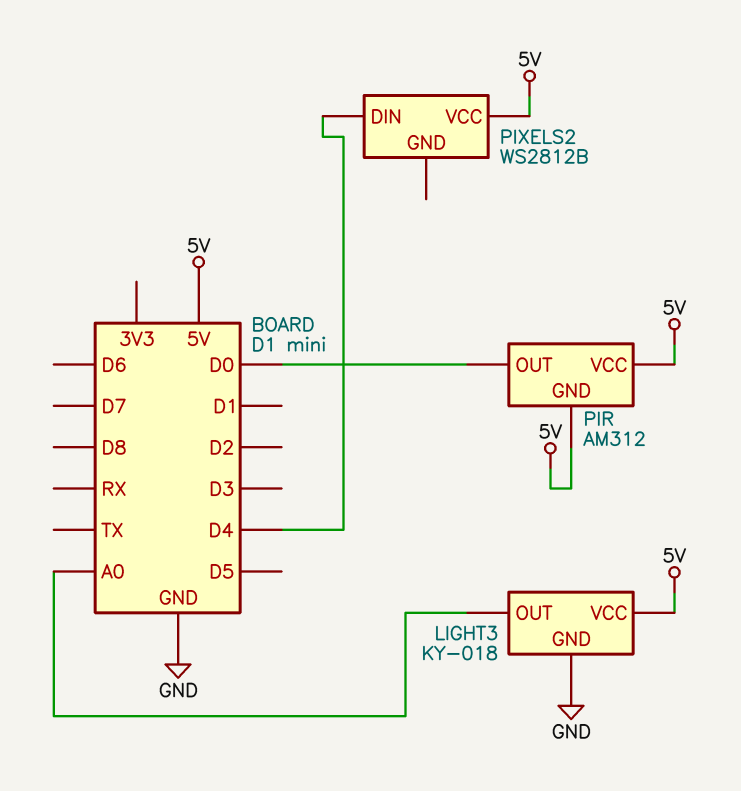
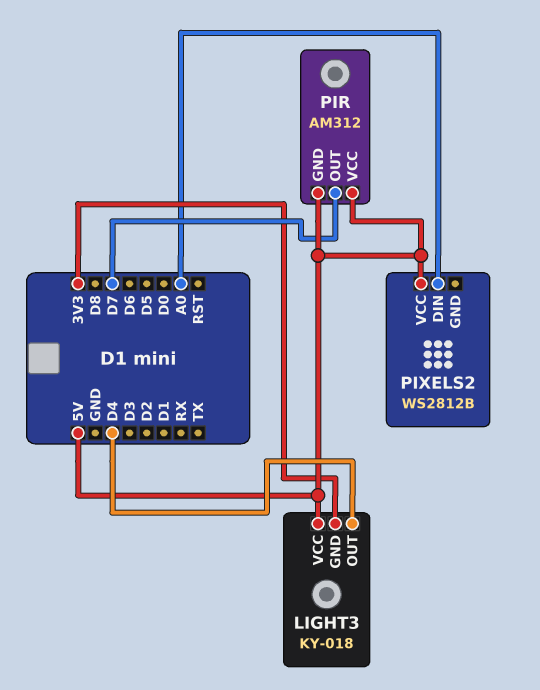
LIGHT3 pin GND: GND -> 3V3
LIGHT3 pin OUT: A0 -> D4
PIR pin OUT: D0 -> D7
PIXELS2 pin DIN: D4 -> A0

